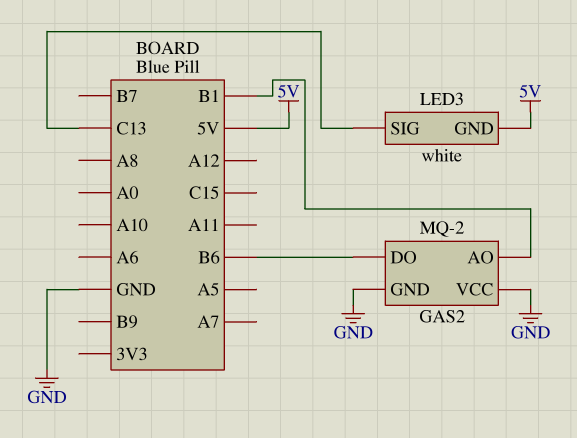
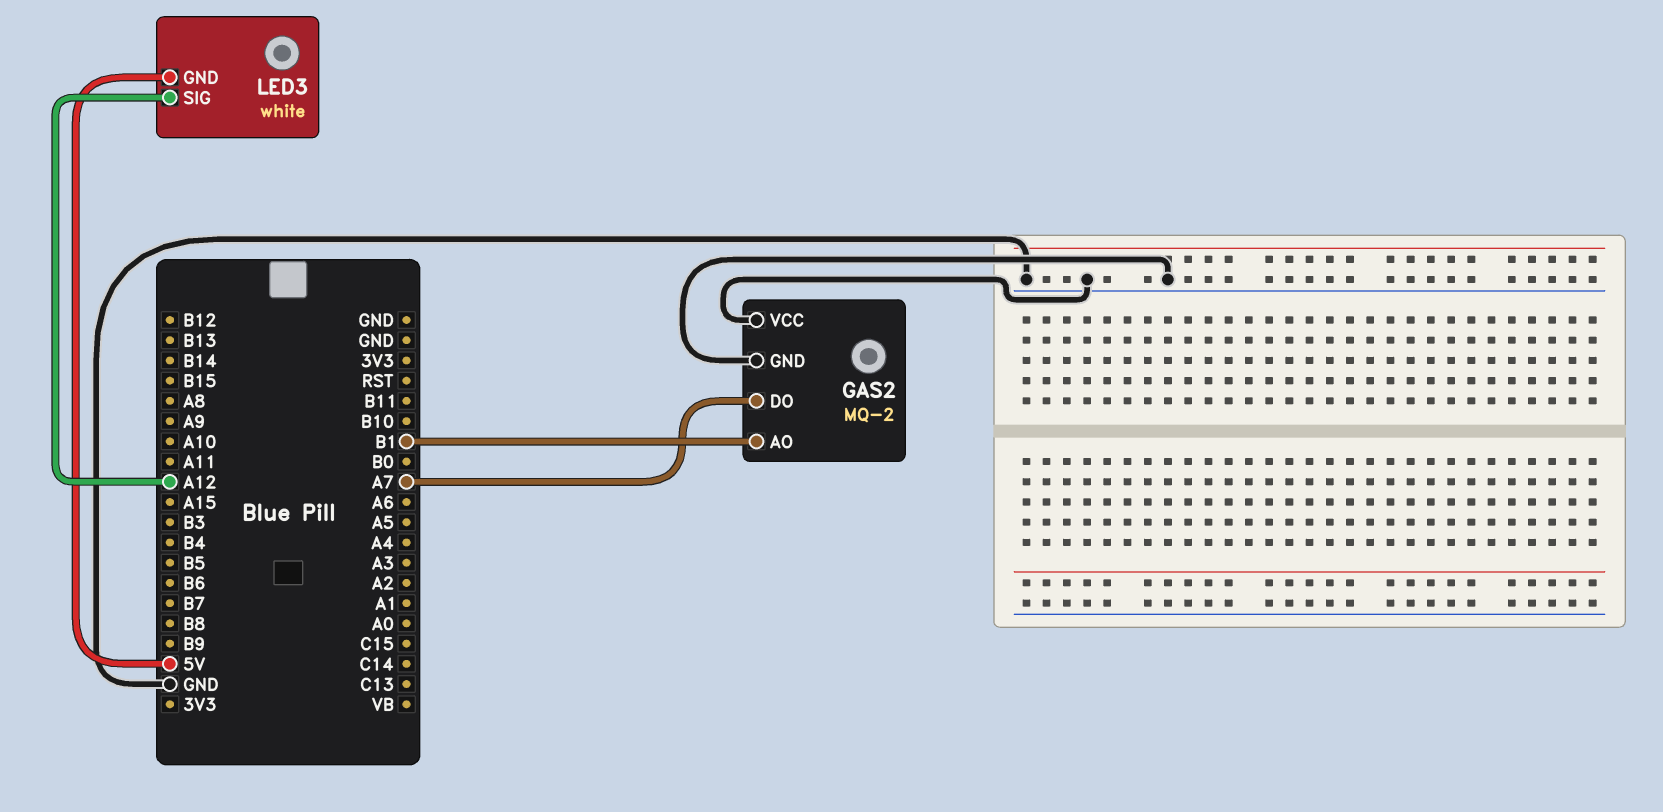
GAS2 pin DO: B6 -> A7
LED3 pin SIG: C13 -> A12

